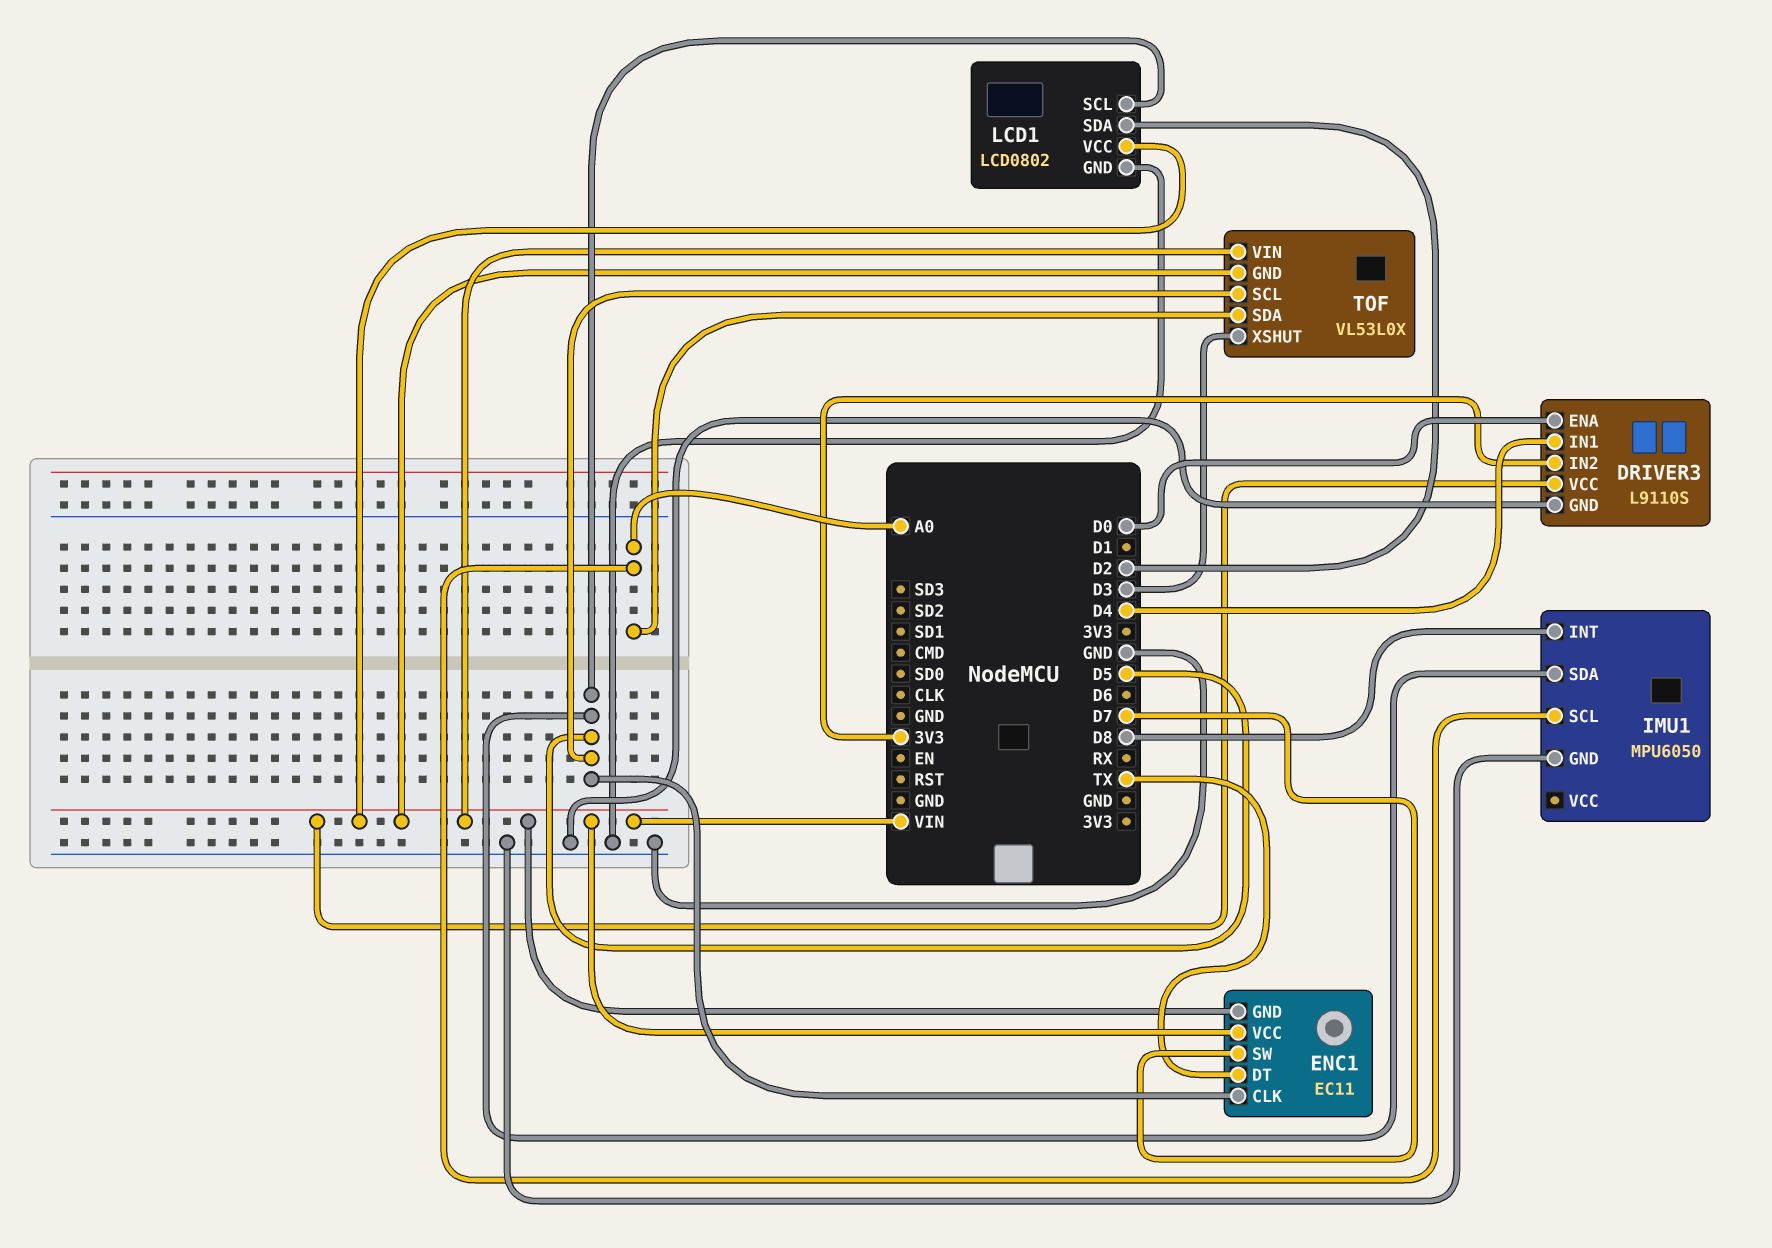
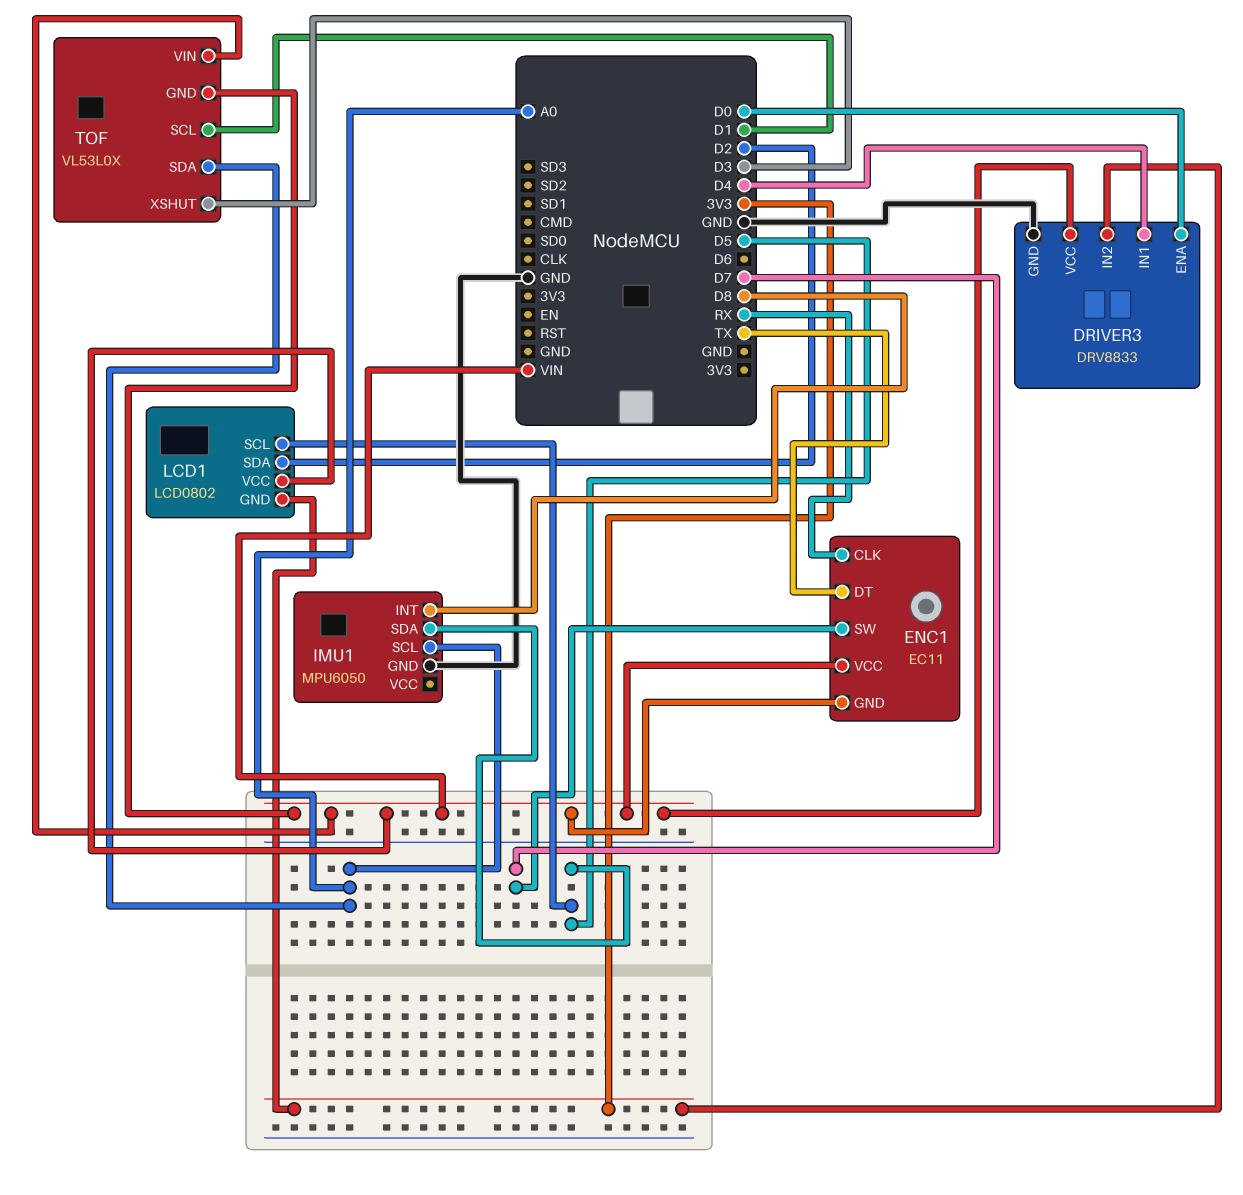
DRIVER3: L9110S -> DRV8833
ENC1 pin CLK: D5 -> RX
LCD1 pin GND: GND -> 3V3
TOF pin SCL: D5 -> D1

